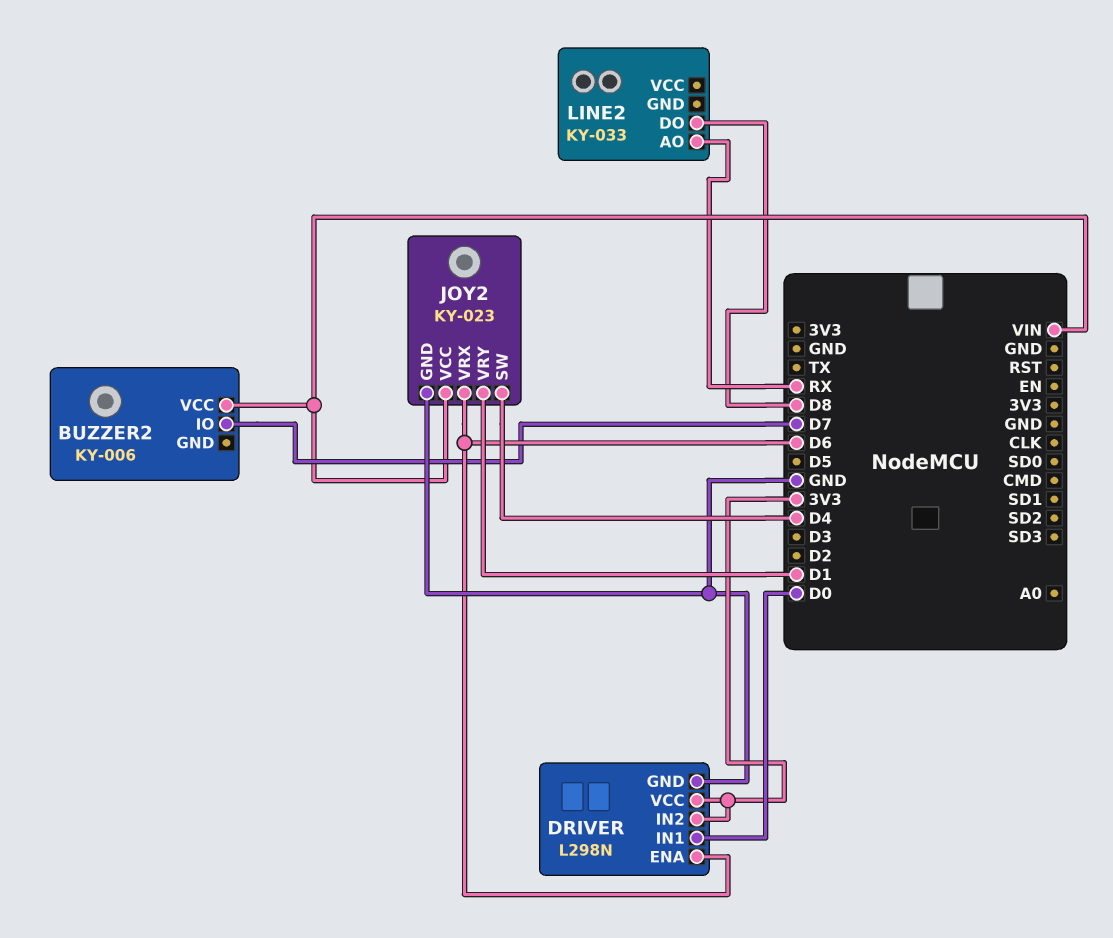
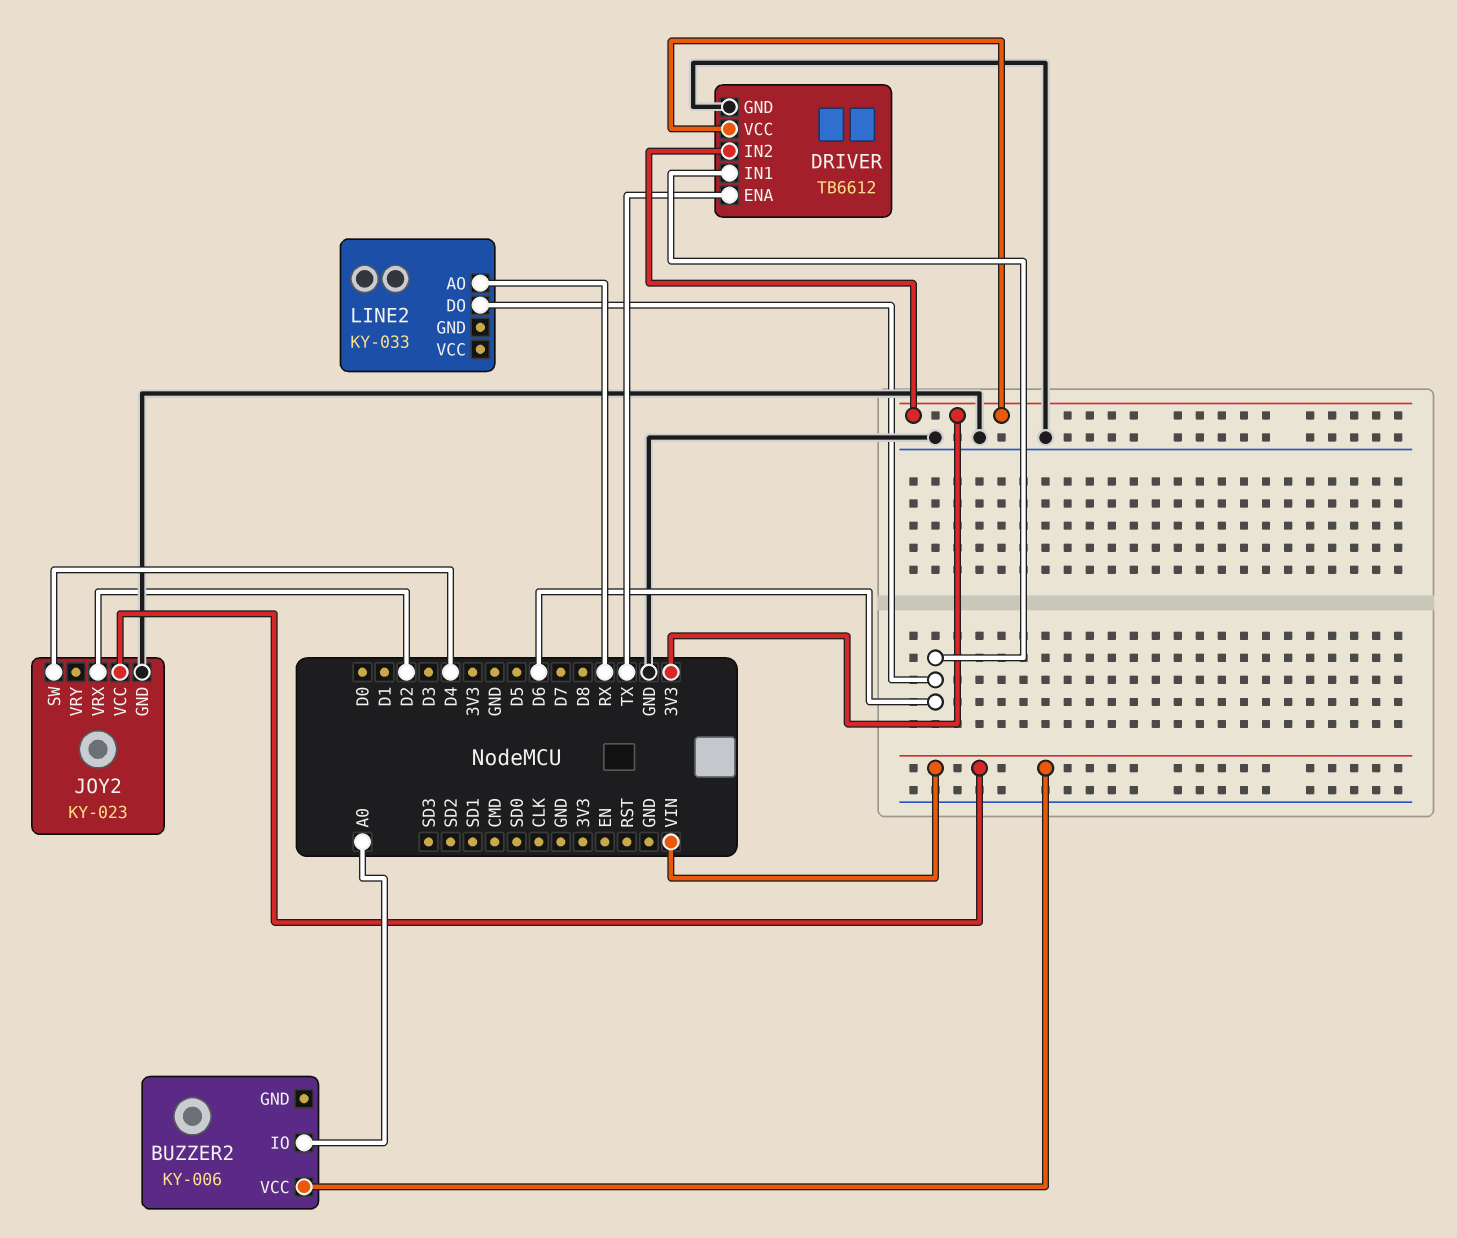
BUZZER2 pin IO: D7 -> A0
DRIVER: L298N -> TB6612
DRIVER pin ENA: D6 -> TX
DRIVER pin IN1: D0 -> D6
JOY2 pin VRX: D6 -> D2
JOY2 pin VRY: D1 -> none
LINE2 pin DO: D8 -> D6

